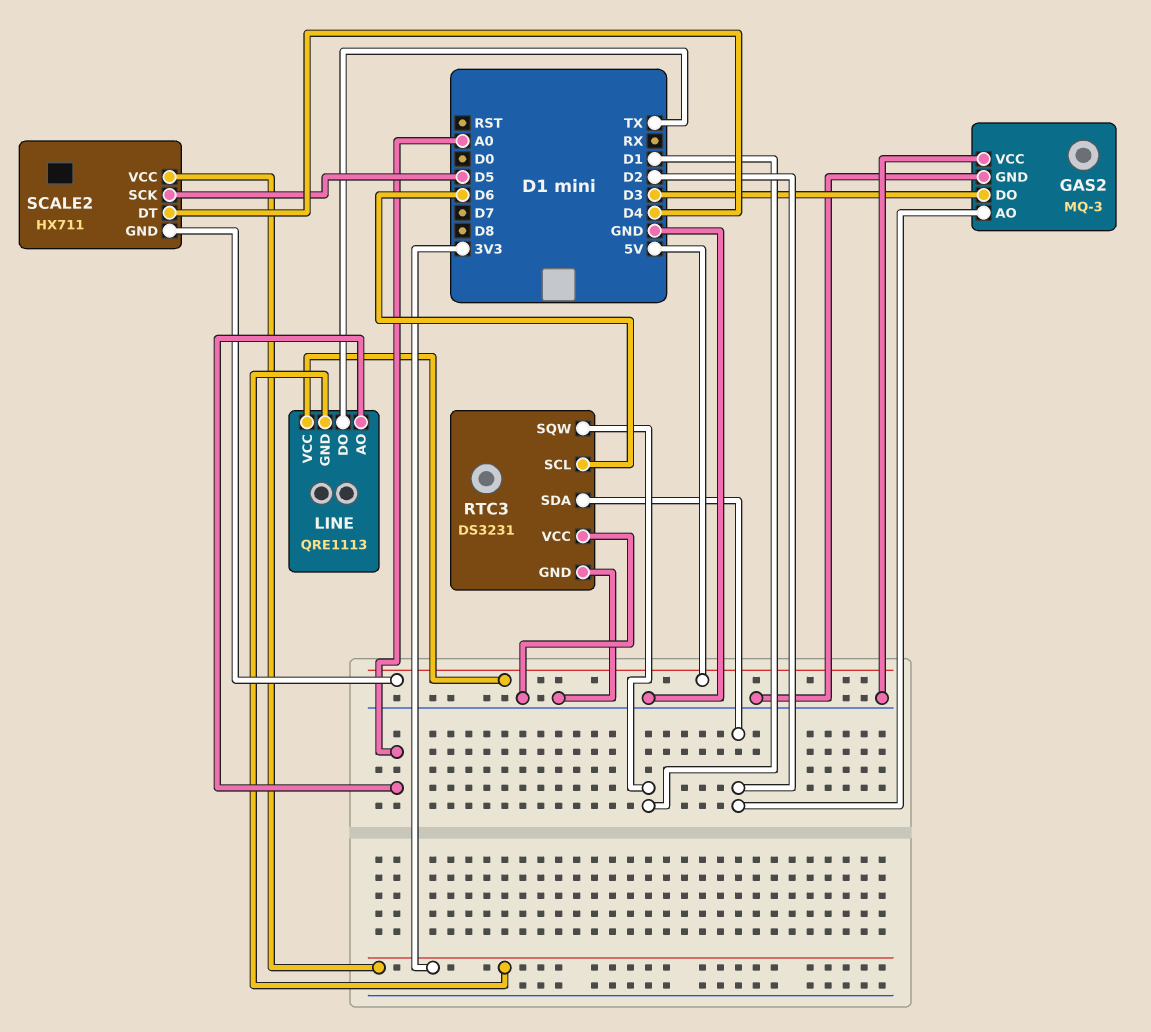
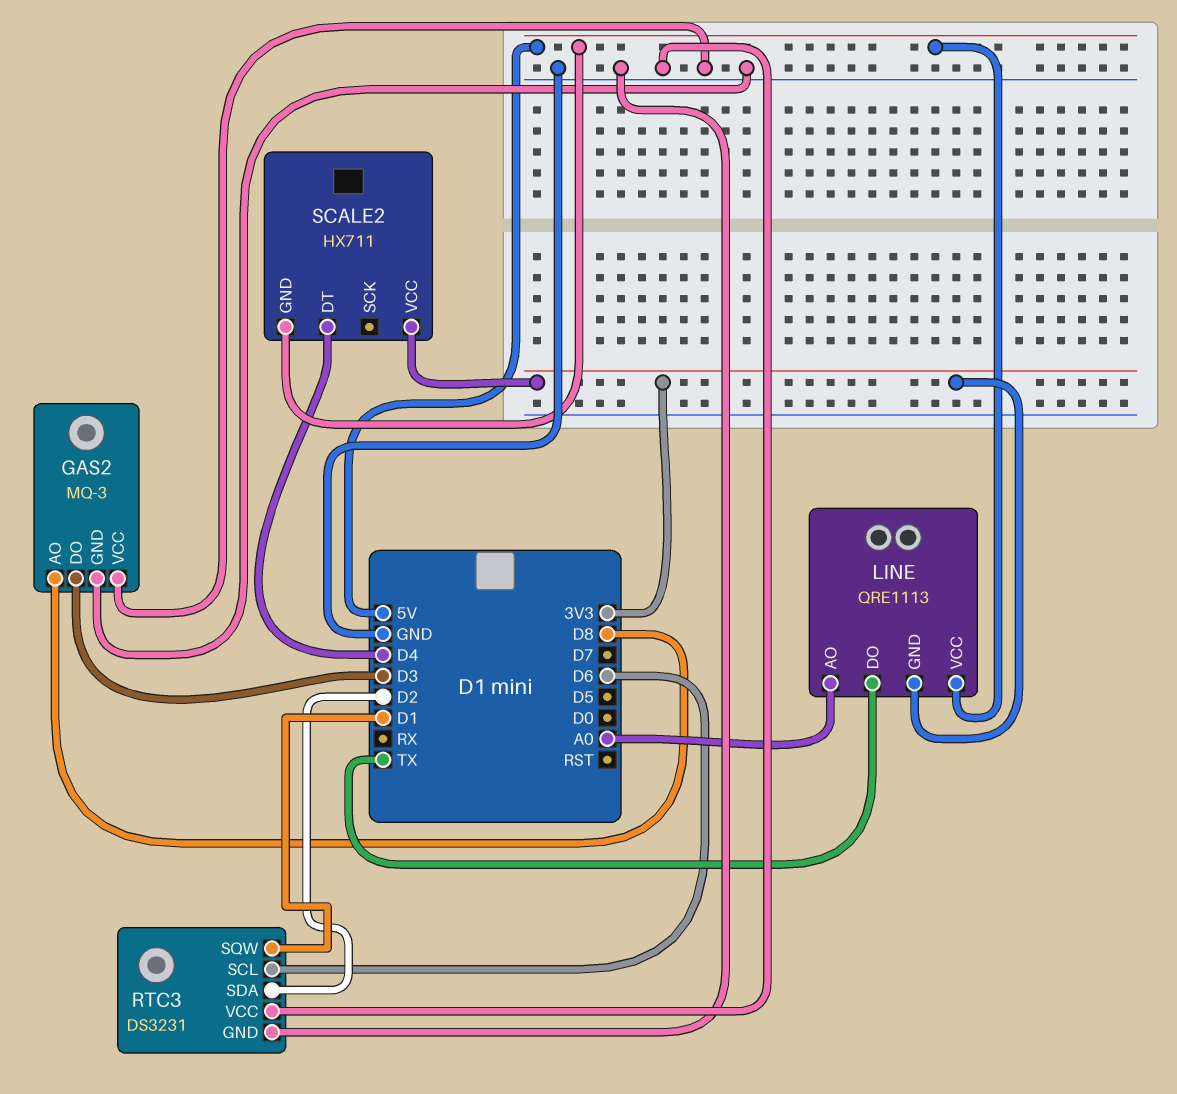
GAS2 pin AO: D2 -> D8
SCALE2 pin SCK: D5 -> none

